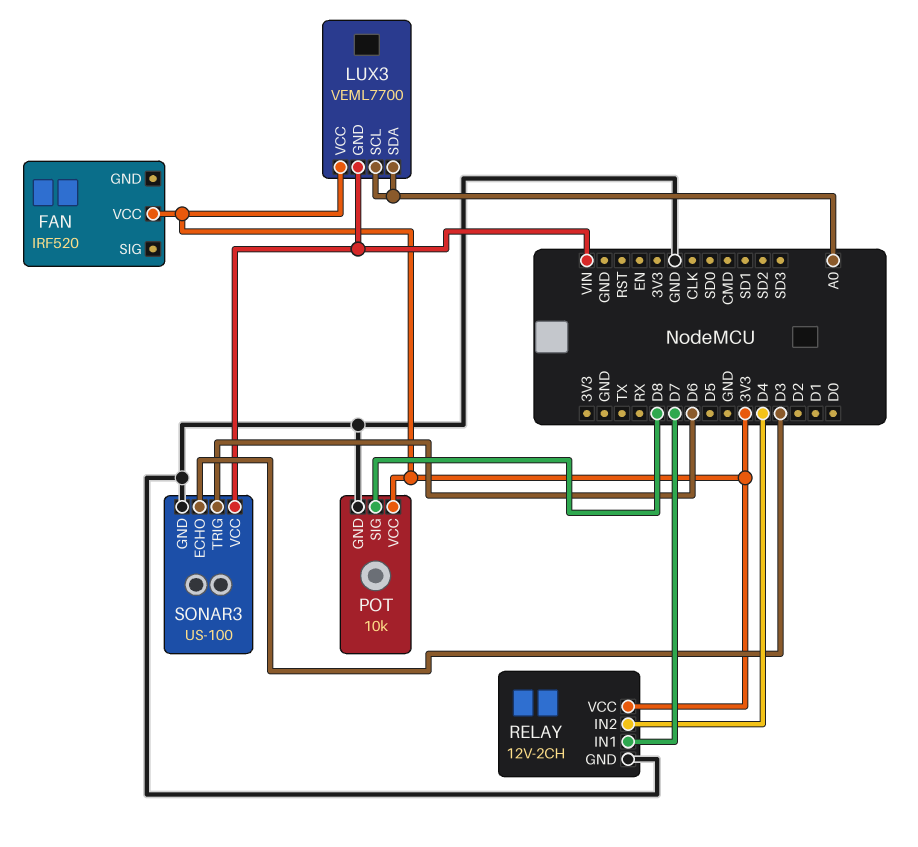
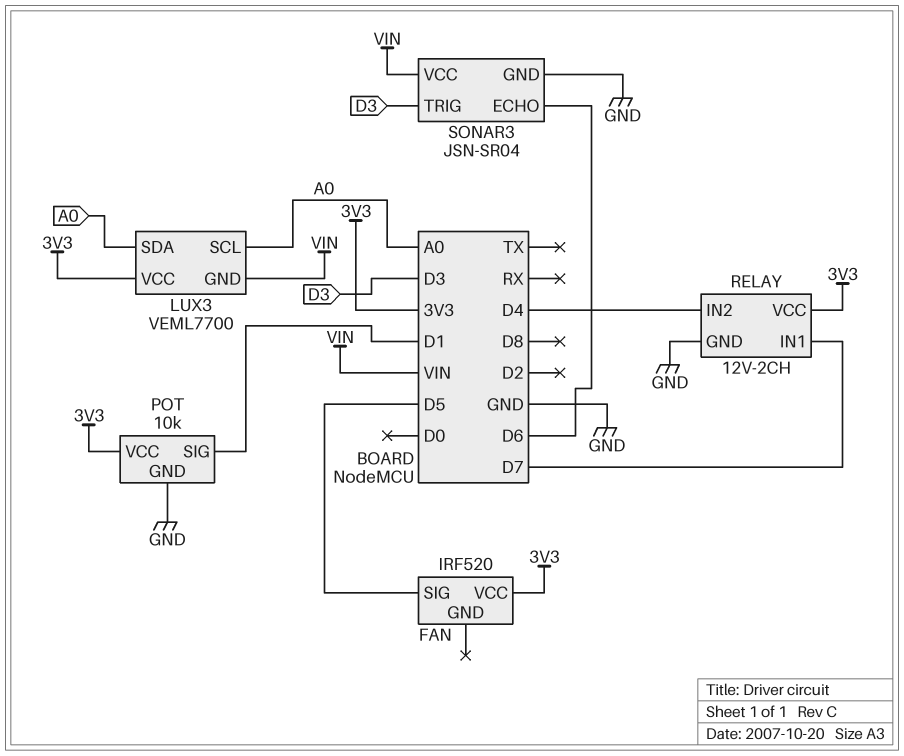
FAN pin SIG: none -> D5
POT pin SIG: D8 -> D1
SONAR3: US-100 -> JSN-SR04
SONAR3 pin ECHO: D3 -> D6
SONAR3 pin TRIG: D6 -> D3

